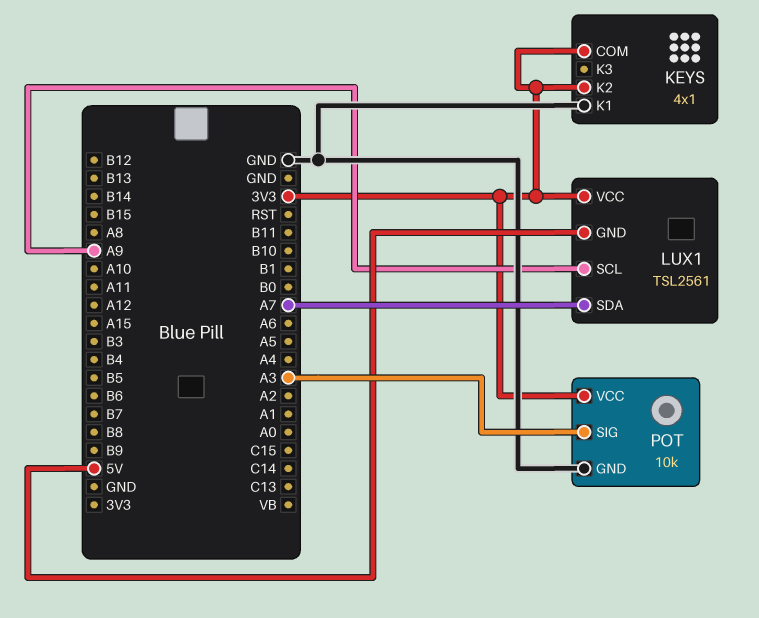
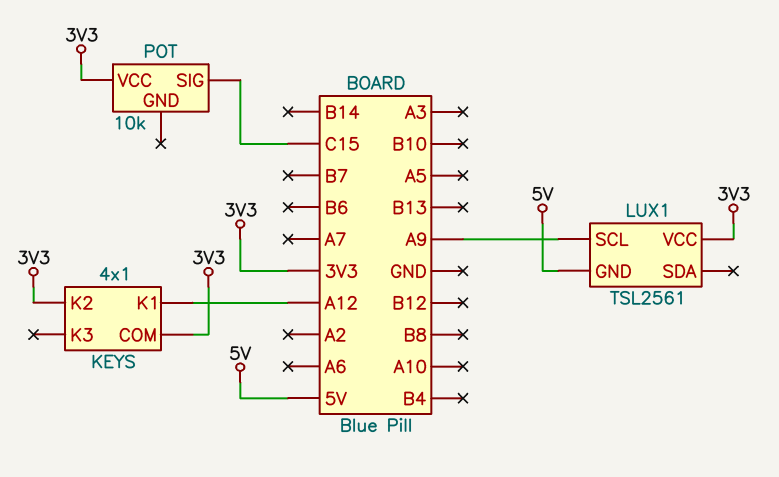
KEYS pin K1: GND -> A12
LUX1 pin SDA: A7 -> none
POT pin GND: GND -> none
POT pin SIG: A3 -> C15

